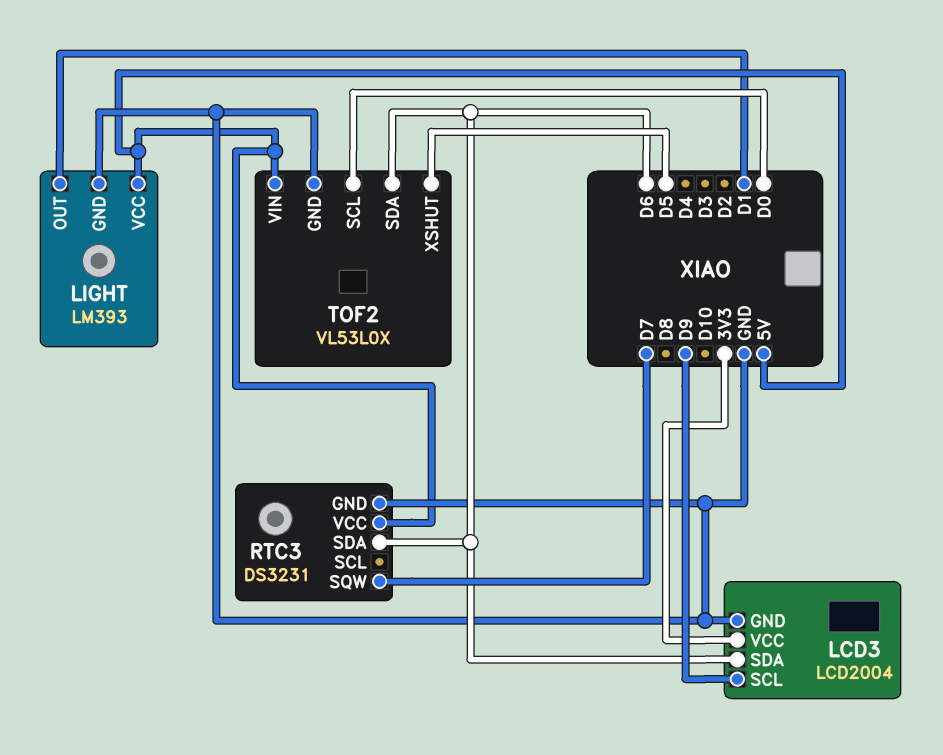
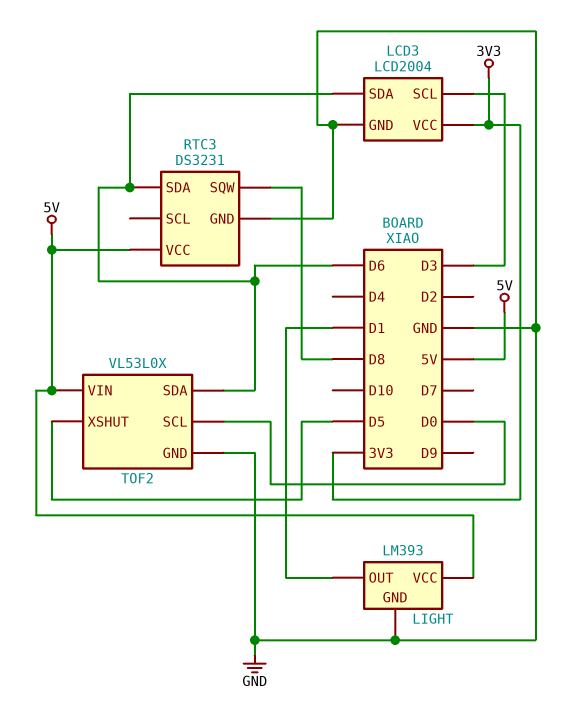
LCD3 pin SCL: D9 -> D3
RTC3 pin SQW: D7 -> D8

